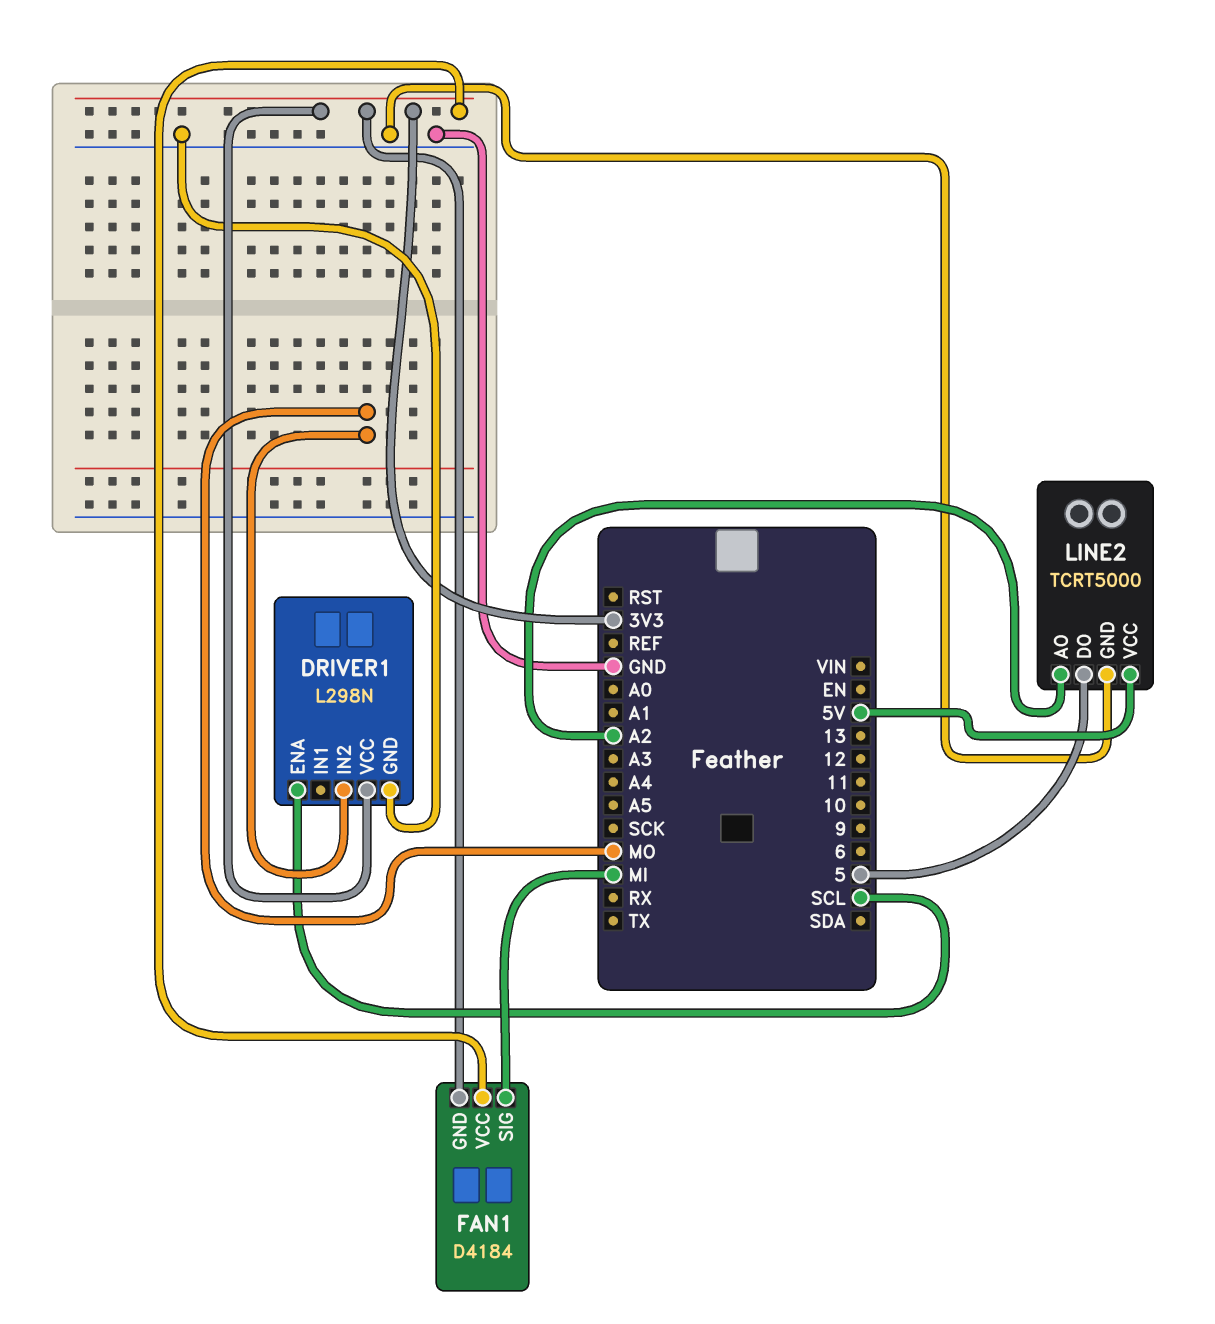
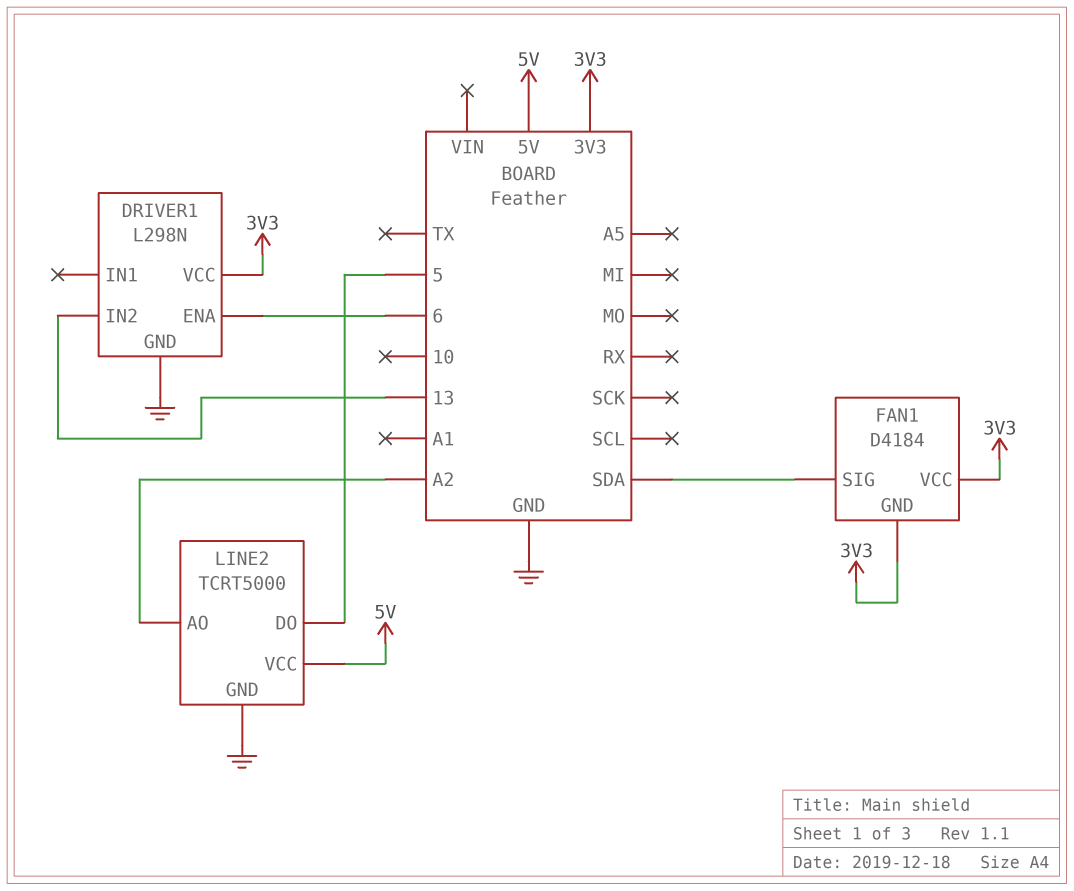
DRIVER1 pin ENA: SCL -> 6
DRIVER1 pin IN2: MO -> 13
FAN1 pin SIG: MI -> SDA

